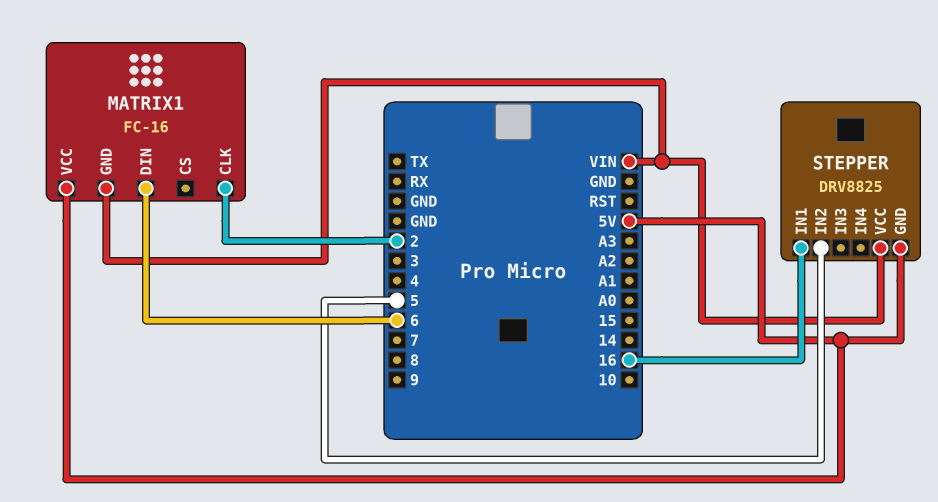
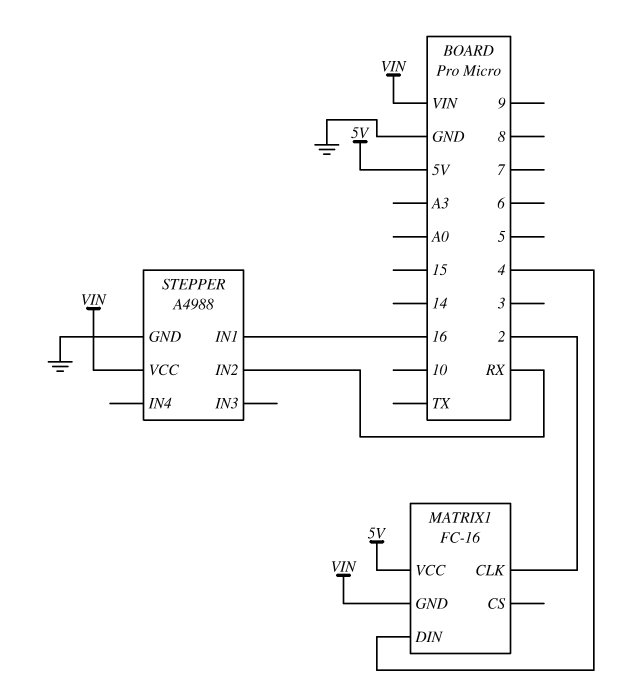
MATRIX1 pin DIN: 6 -> 4
STEPPER: DRV8825 -> A4988
STEPPER pin GND: 5V -> GND
STEPPER pin IN2: 5 -> RX

